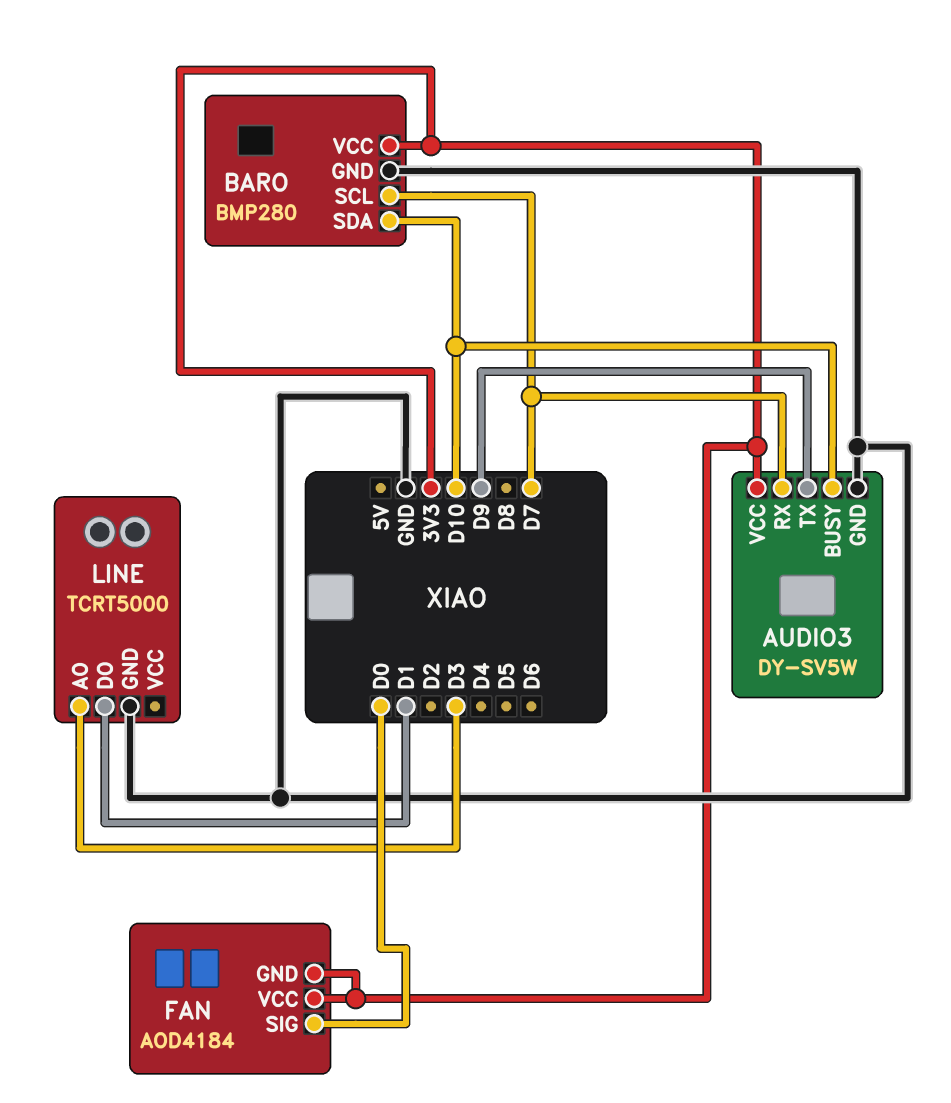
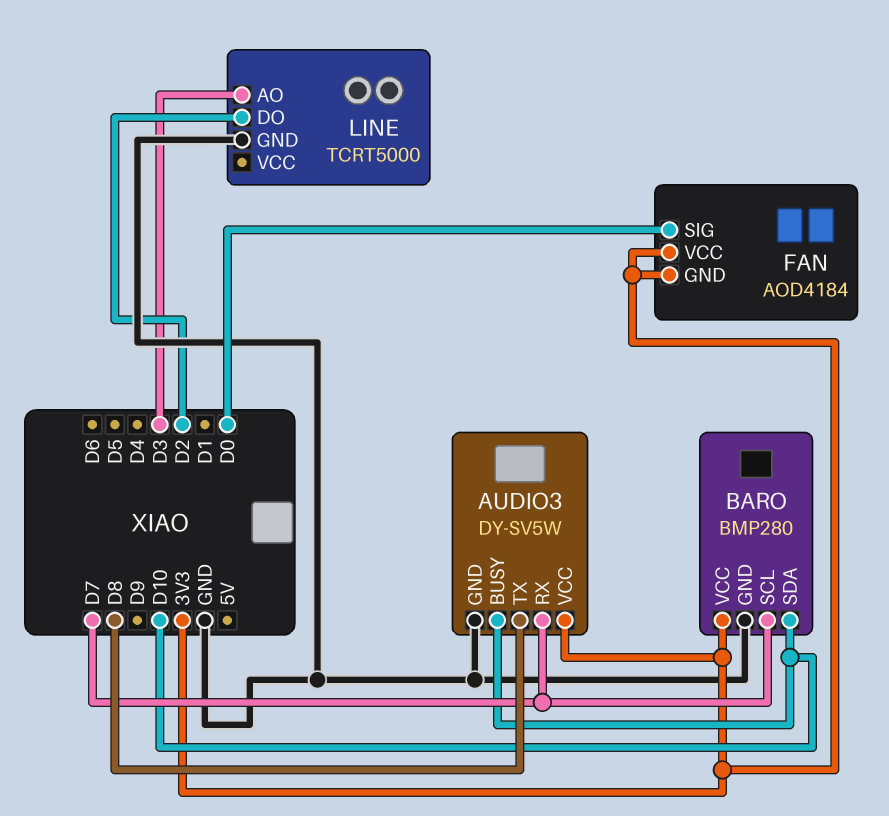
AUDIO3 pin TX: D9 -> D8
LINE pin DO: D1 -> D2

